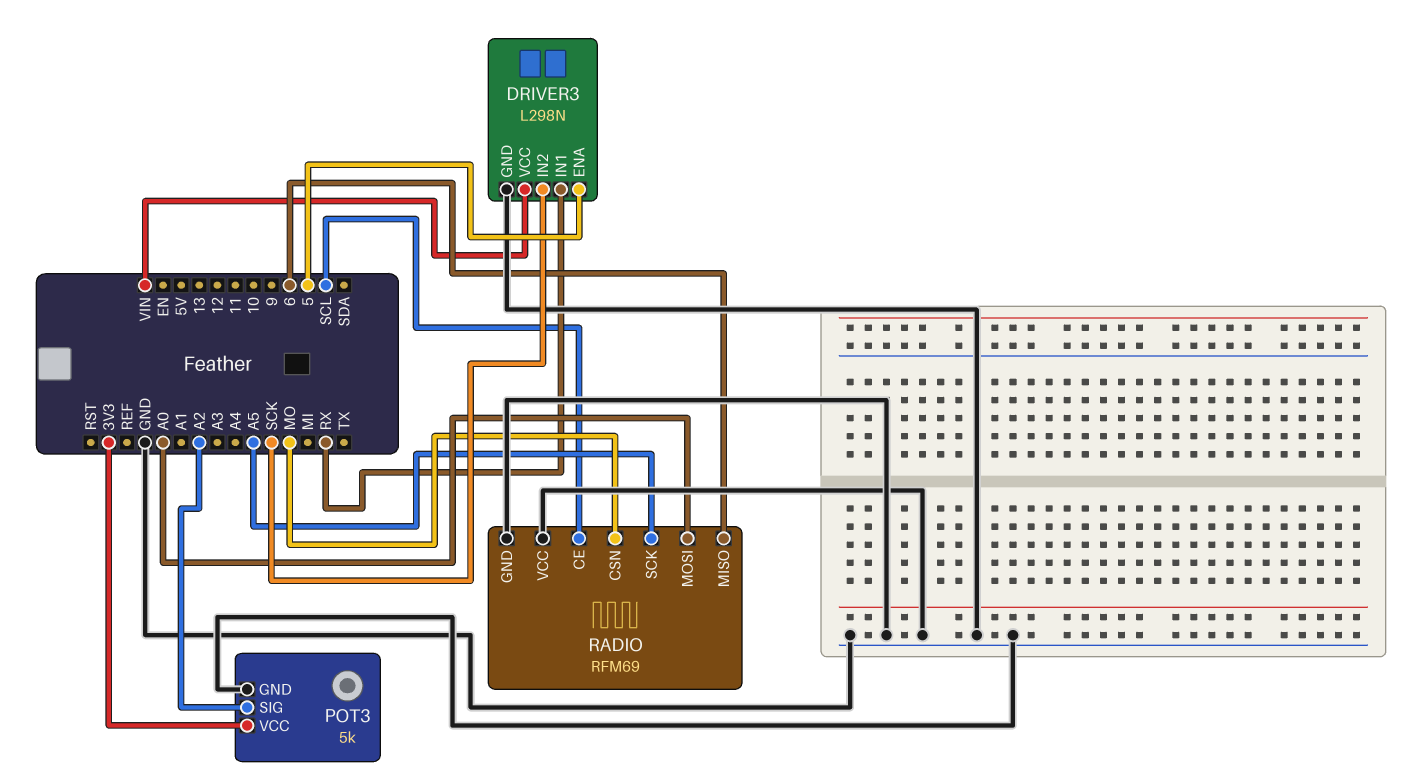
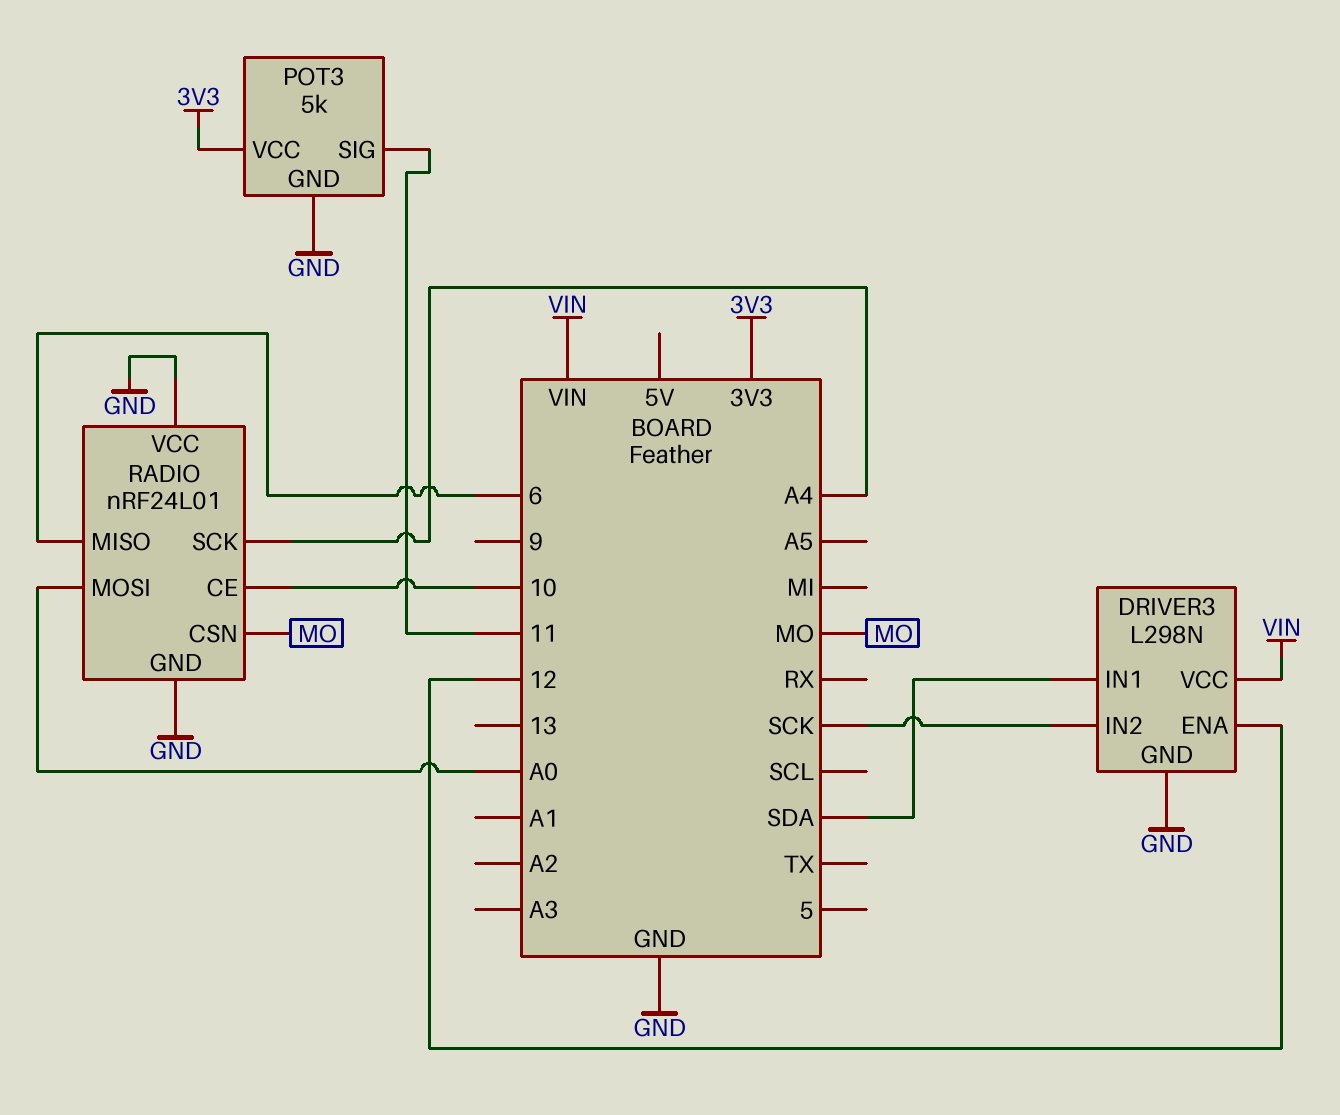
DRIVER3 pin ENA: 5 -> 12
DRIVER3 pin IN1: RX -> SDA
POT3 pin SIG: A2 -> 11
RADIO: RFM69 -> nRF24L01
RADIO pin CE: SCL -> 10
RADIO pin SCK: A5 -> A4

